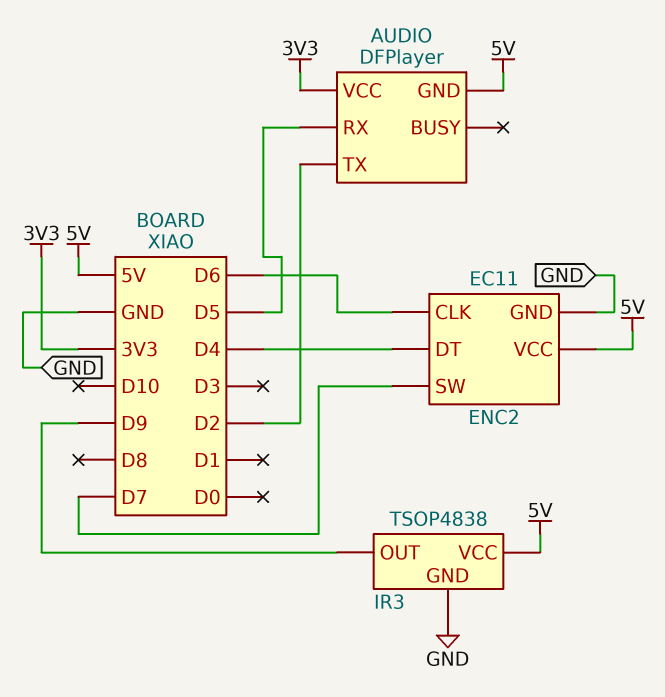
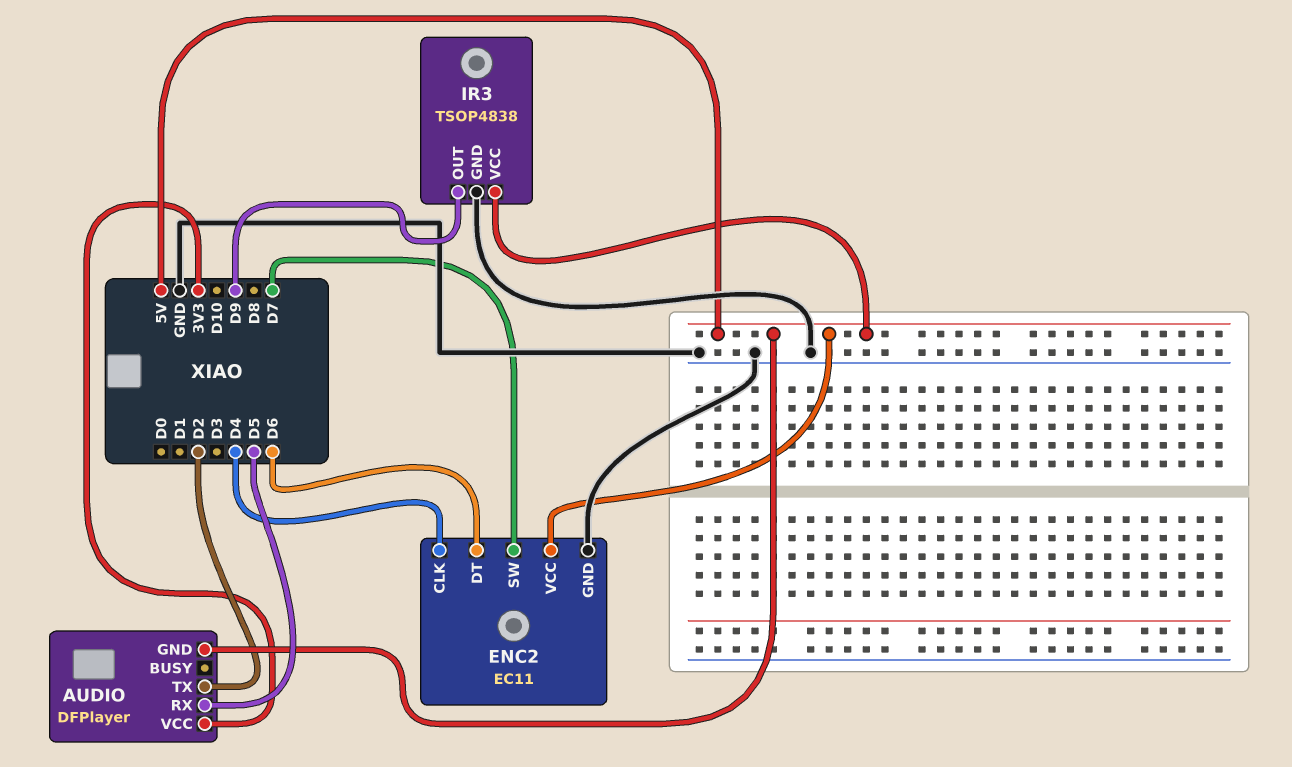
ENC2 pin CLK: D6 -> D4
ENC2 pin DT: D4 -> D6

